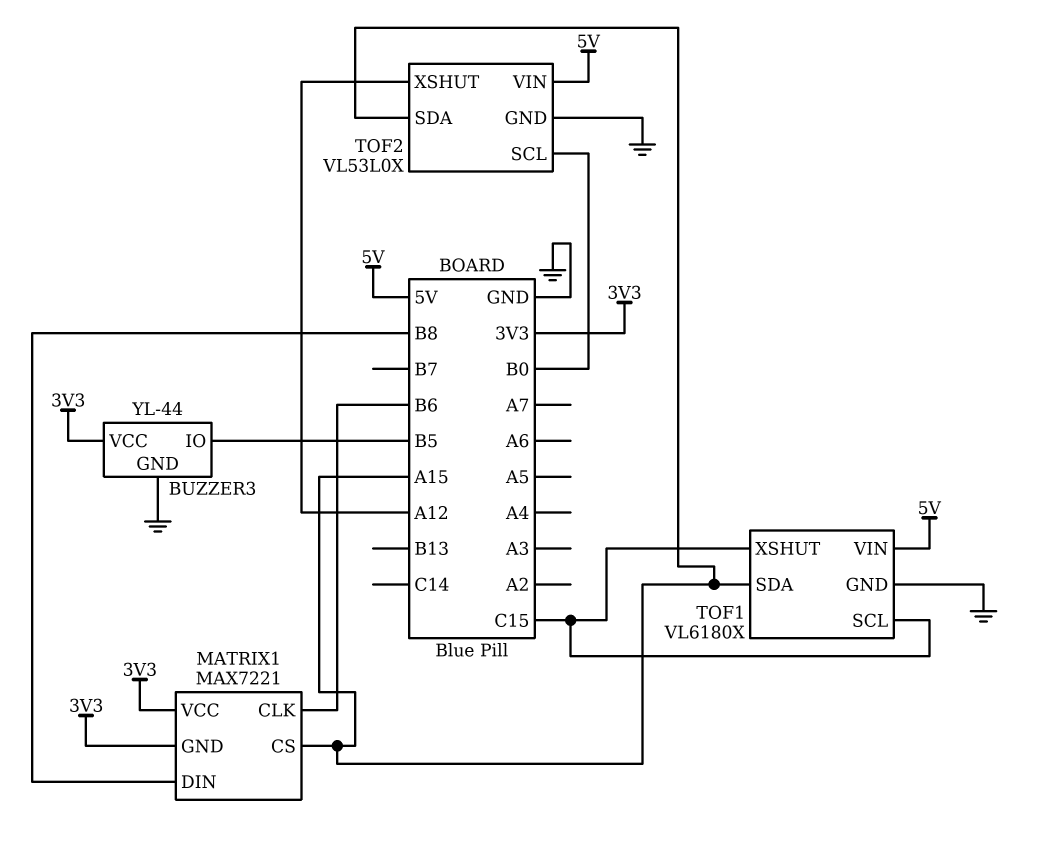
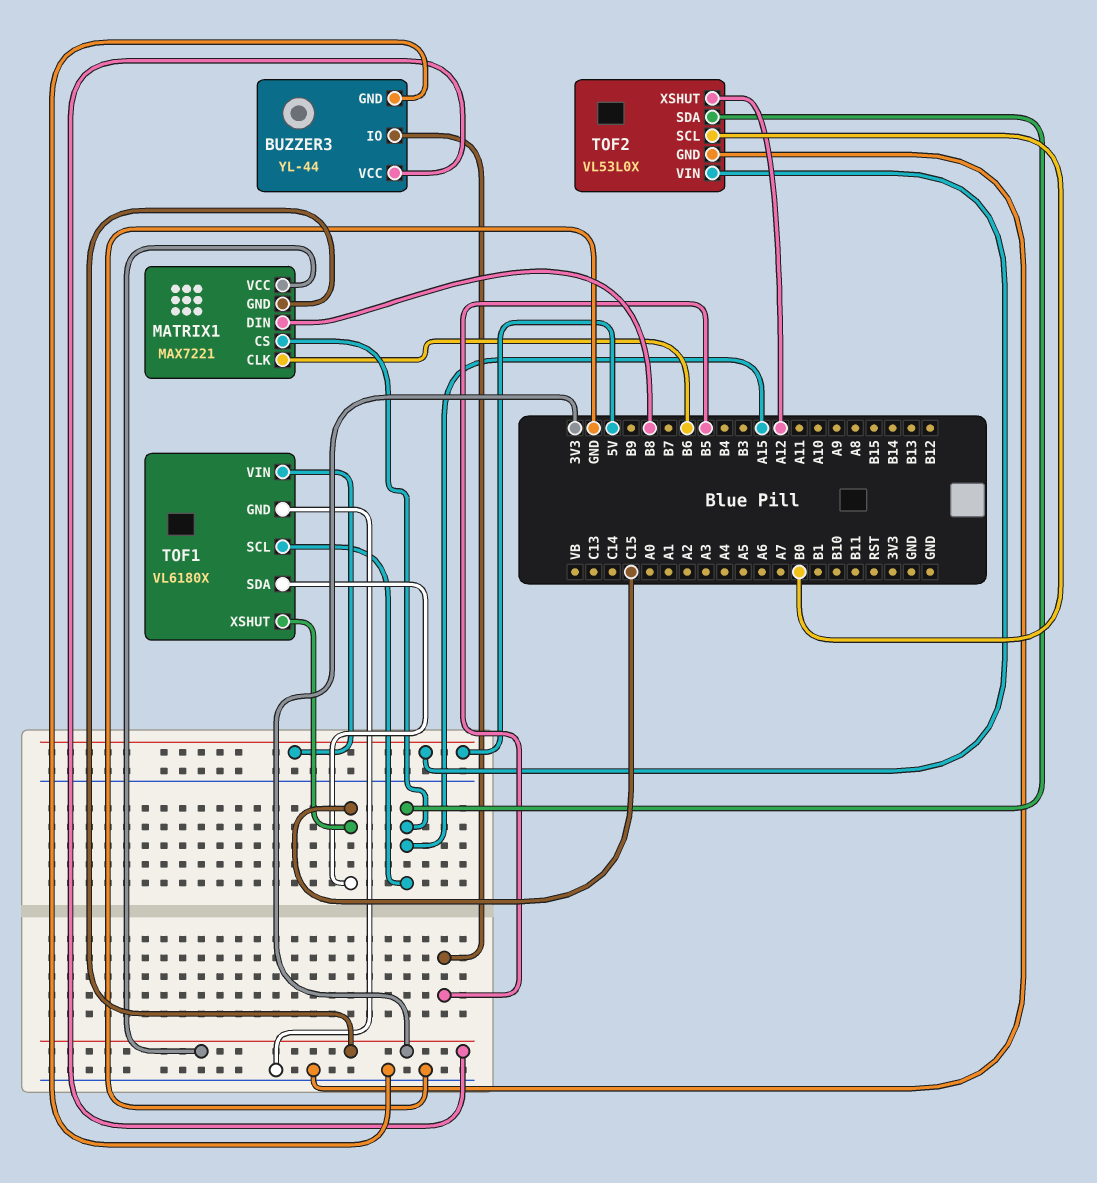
TOF1 pin SCL: C15 -> A15
TOF1 pin SDA: A15 -> C15

